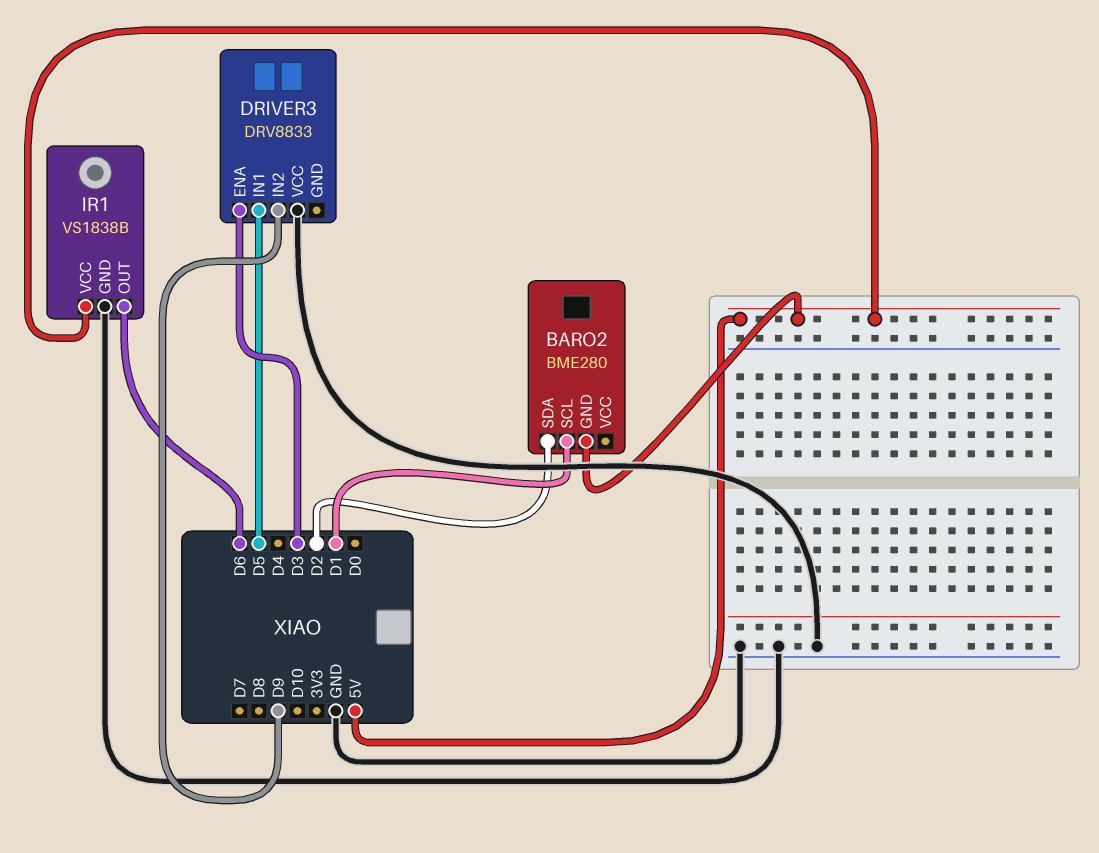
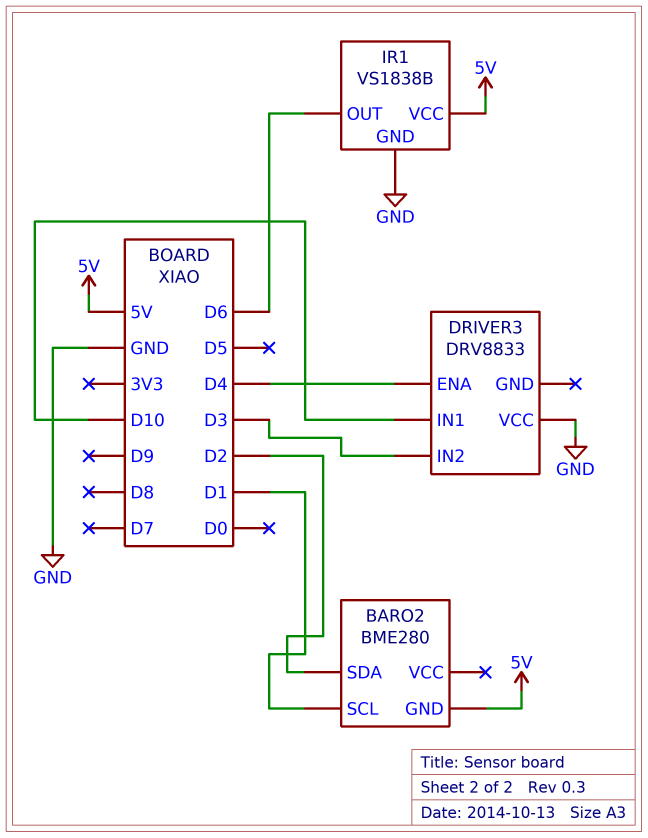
DRIVER3 pin ENA: D3 -> D4
DRIVER3 pin IN1: D5 -> D10
DRIVER3 pin IN2: D9 -> D3

